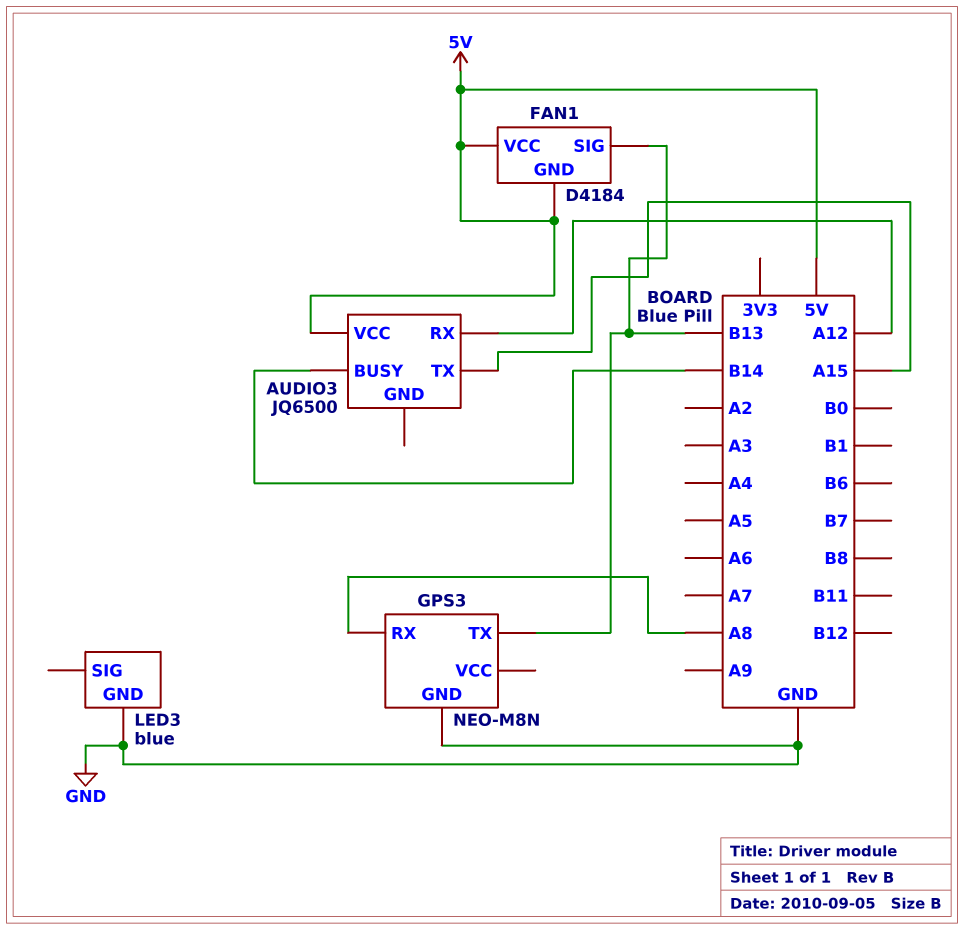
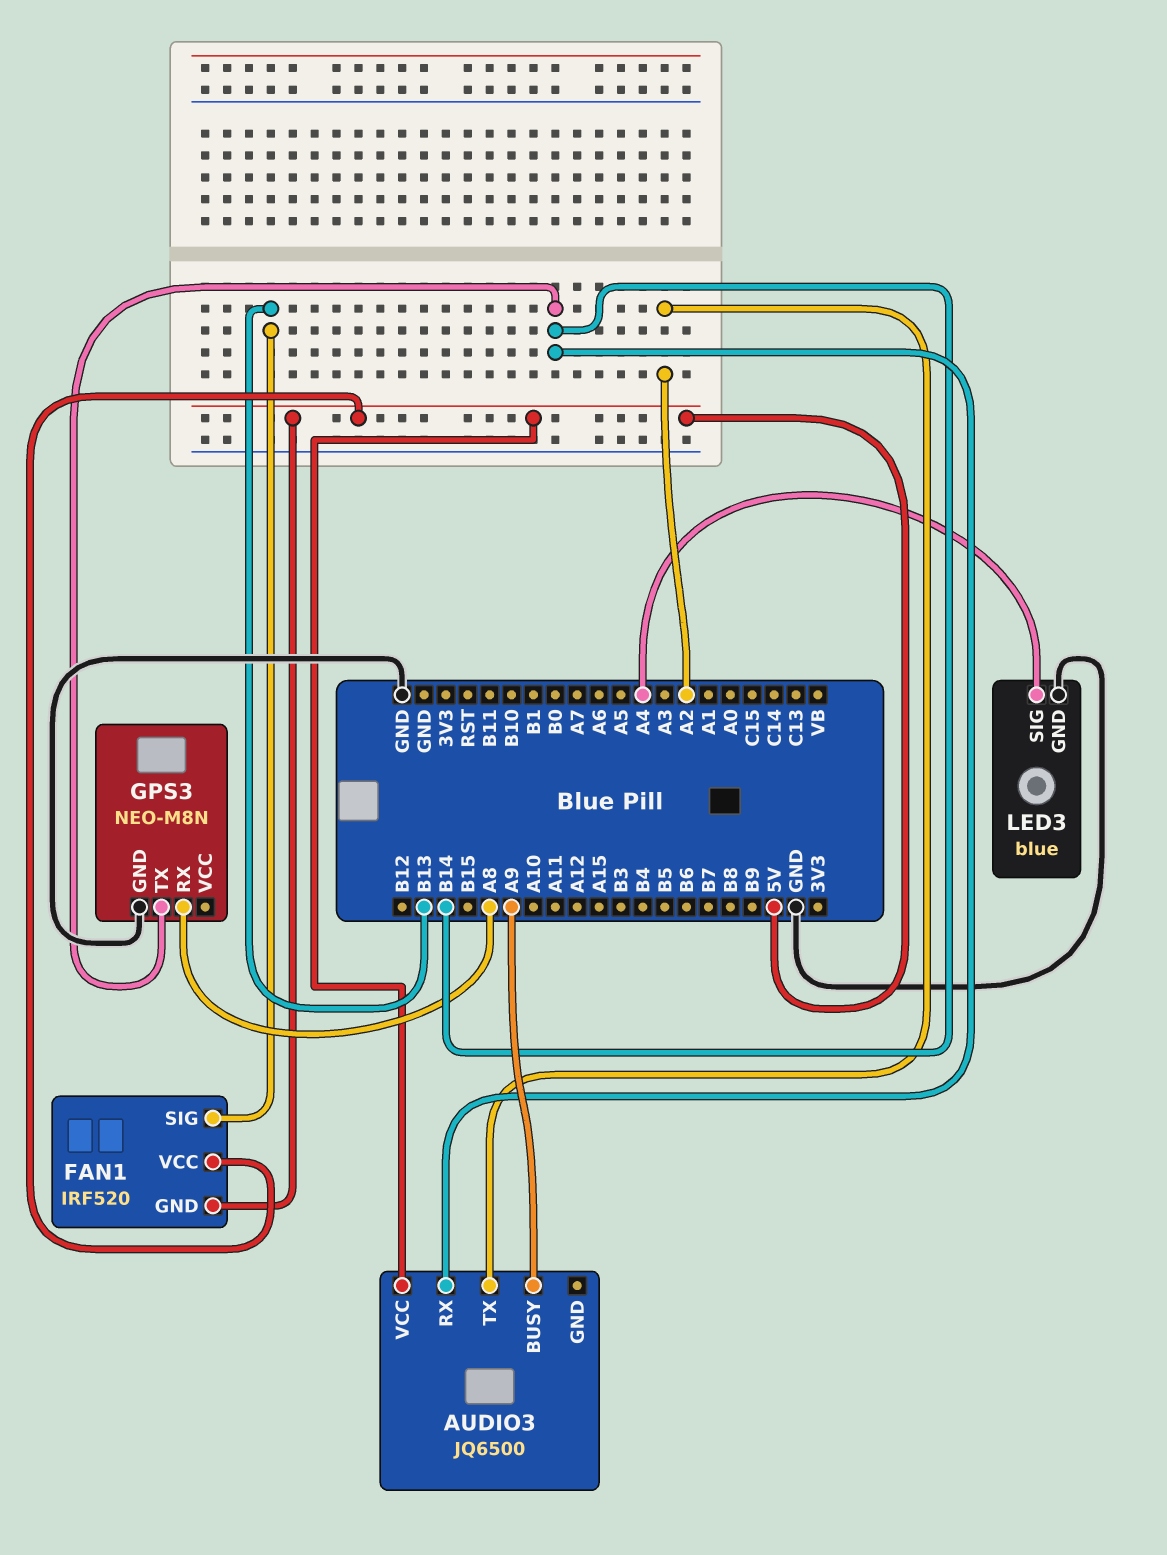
AUDIO3 pin BUSY: B14 -> A9
AUDIO3 pin RX: A12 -> B14
AUDIO3 pin TX: A15 -> A2
FAN1: D4184 -> IRF520
GPS3 pin TX: B13 -> B14
LED3 pin SIG: none -> A4

